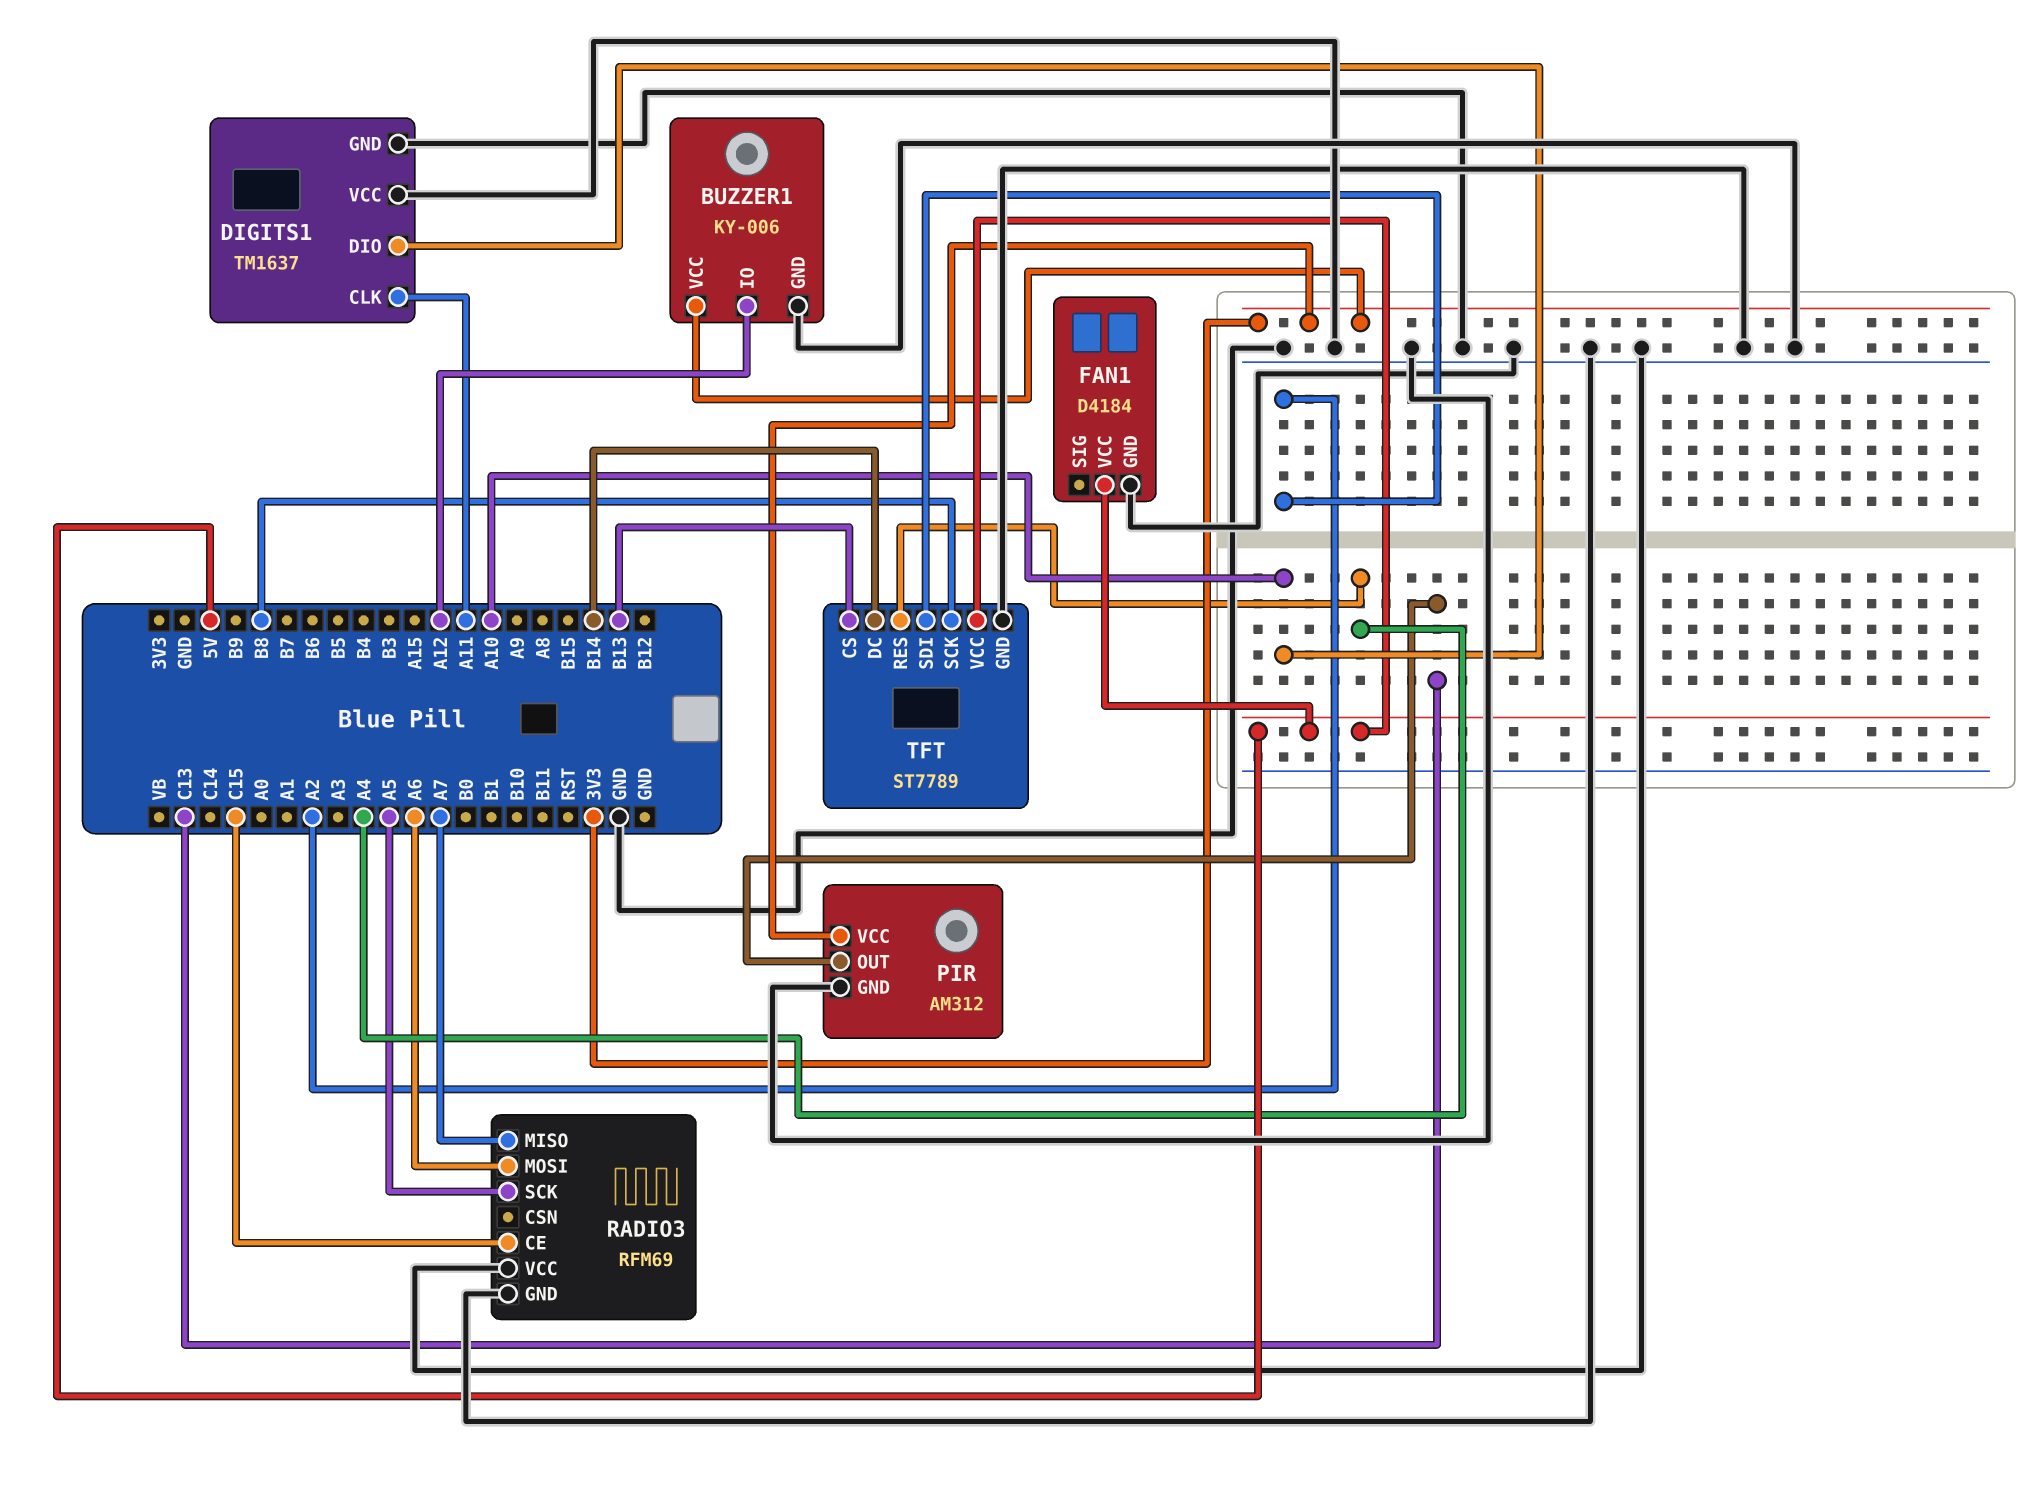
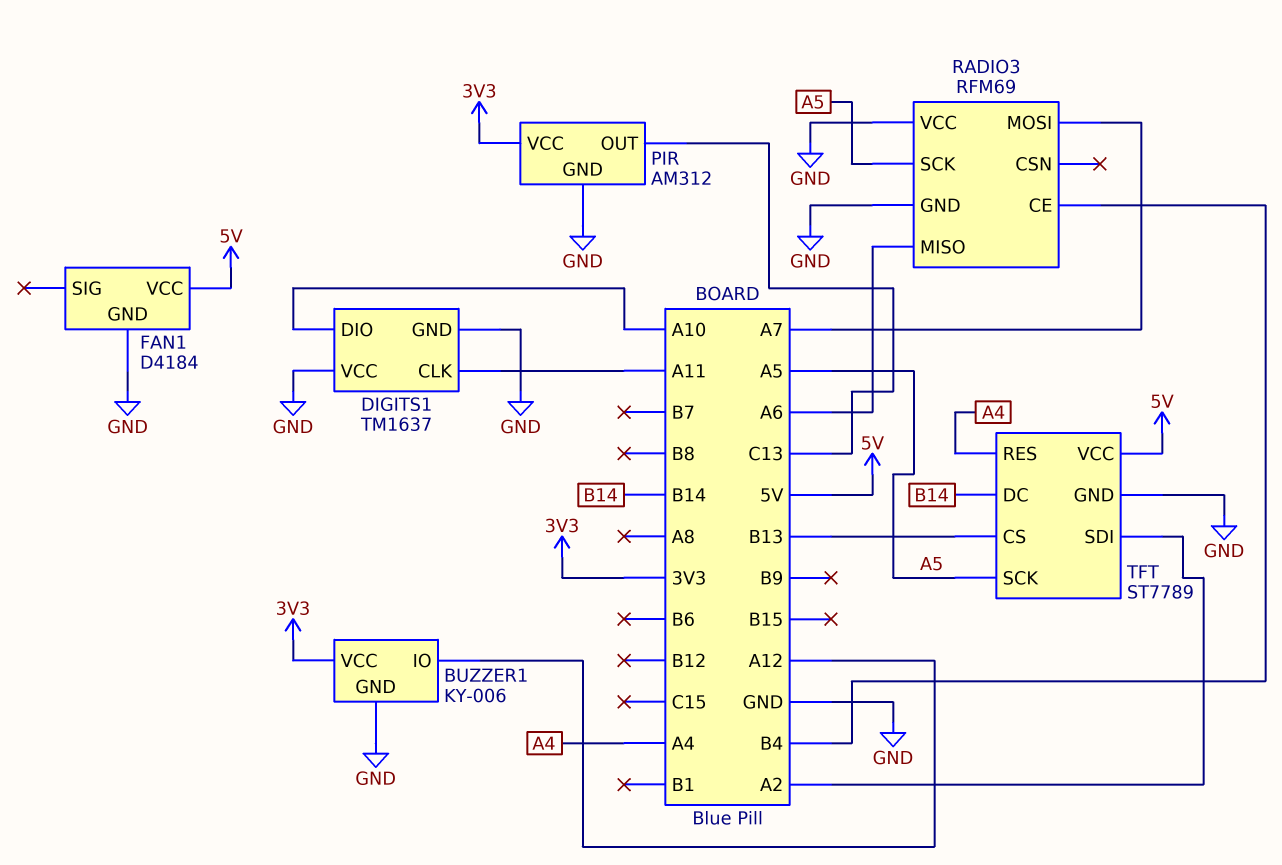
RADIO3 pin CE: C15 -> B4
RADIO3 pin MISO: A7 -> A6
RADIO3 pin MOSI: A6 -> A7
TFT pin SCK: B8 -> A5

